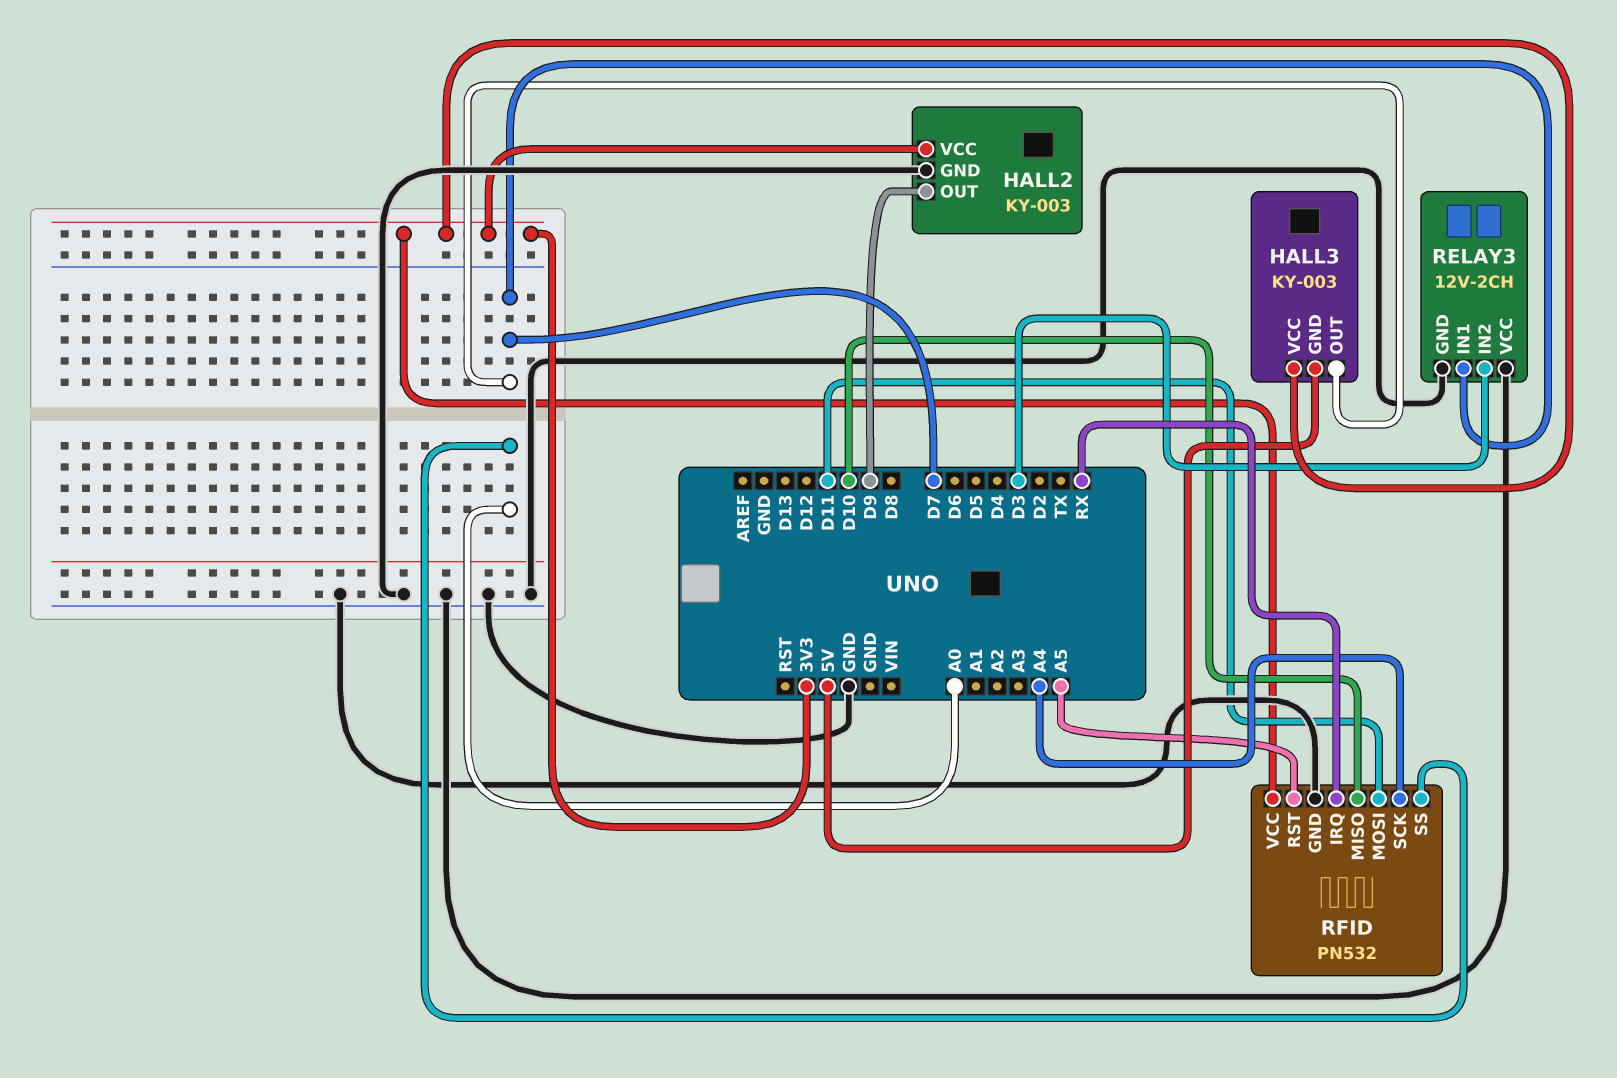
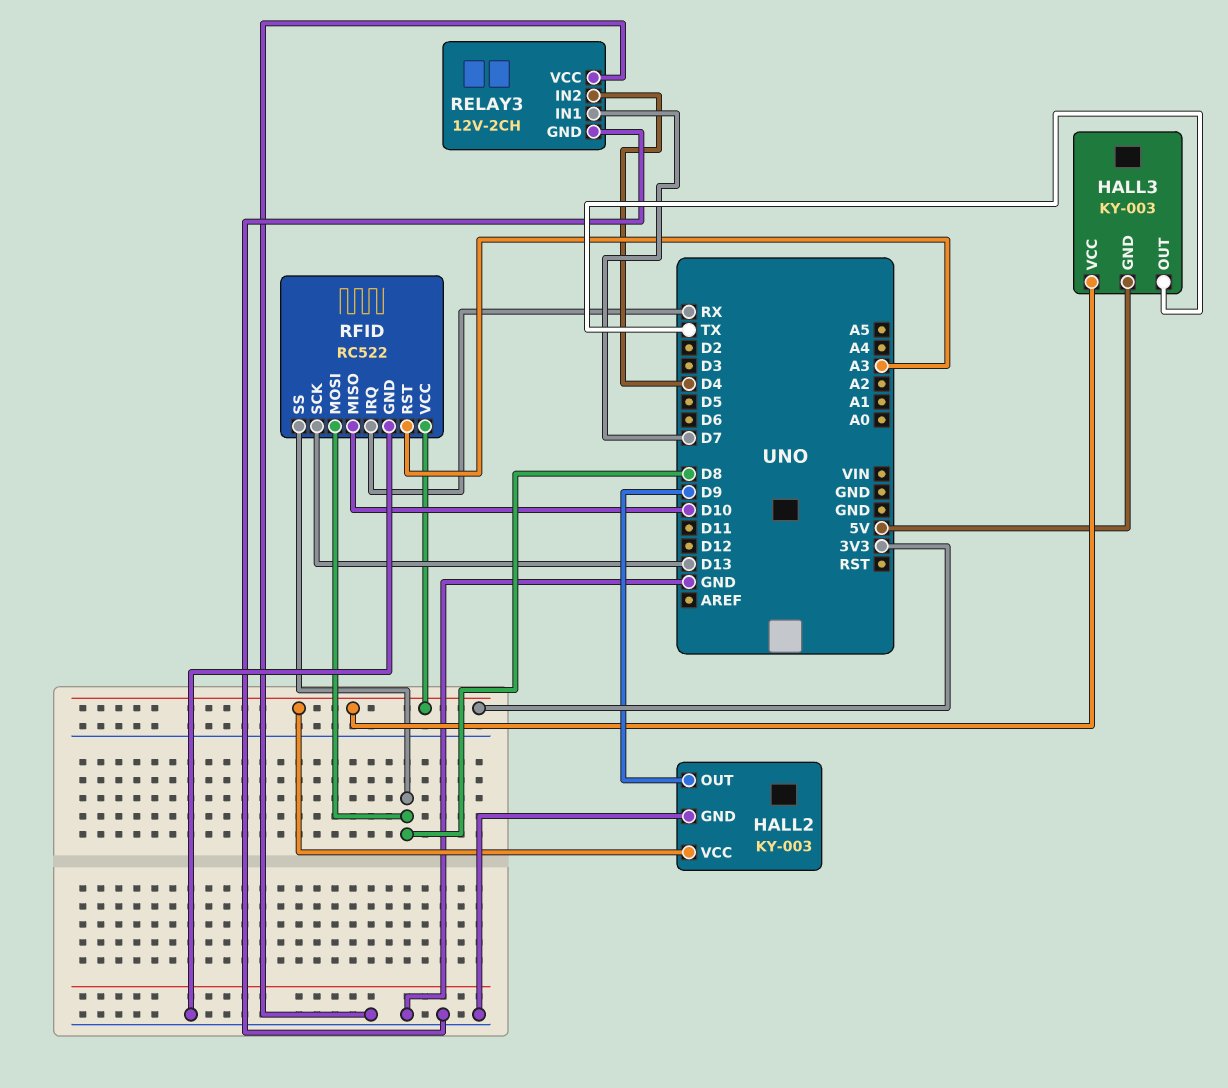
HALL3 pin OUT: D7 -> TX
RELAY3 pin IN2: D3 -> D4
RFID: PN532 -> RC522
RFID pin MOSI: D11 -> D8
RFID pin RST: A5 -> A3
RFID pin SCK: A4 -> D13
RFID pin SS: A0 -> D8

